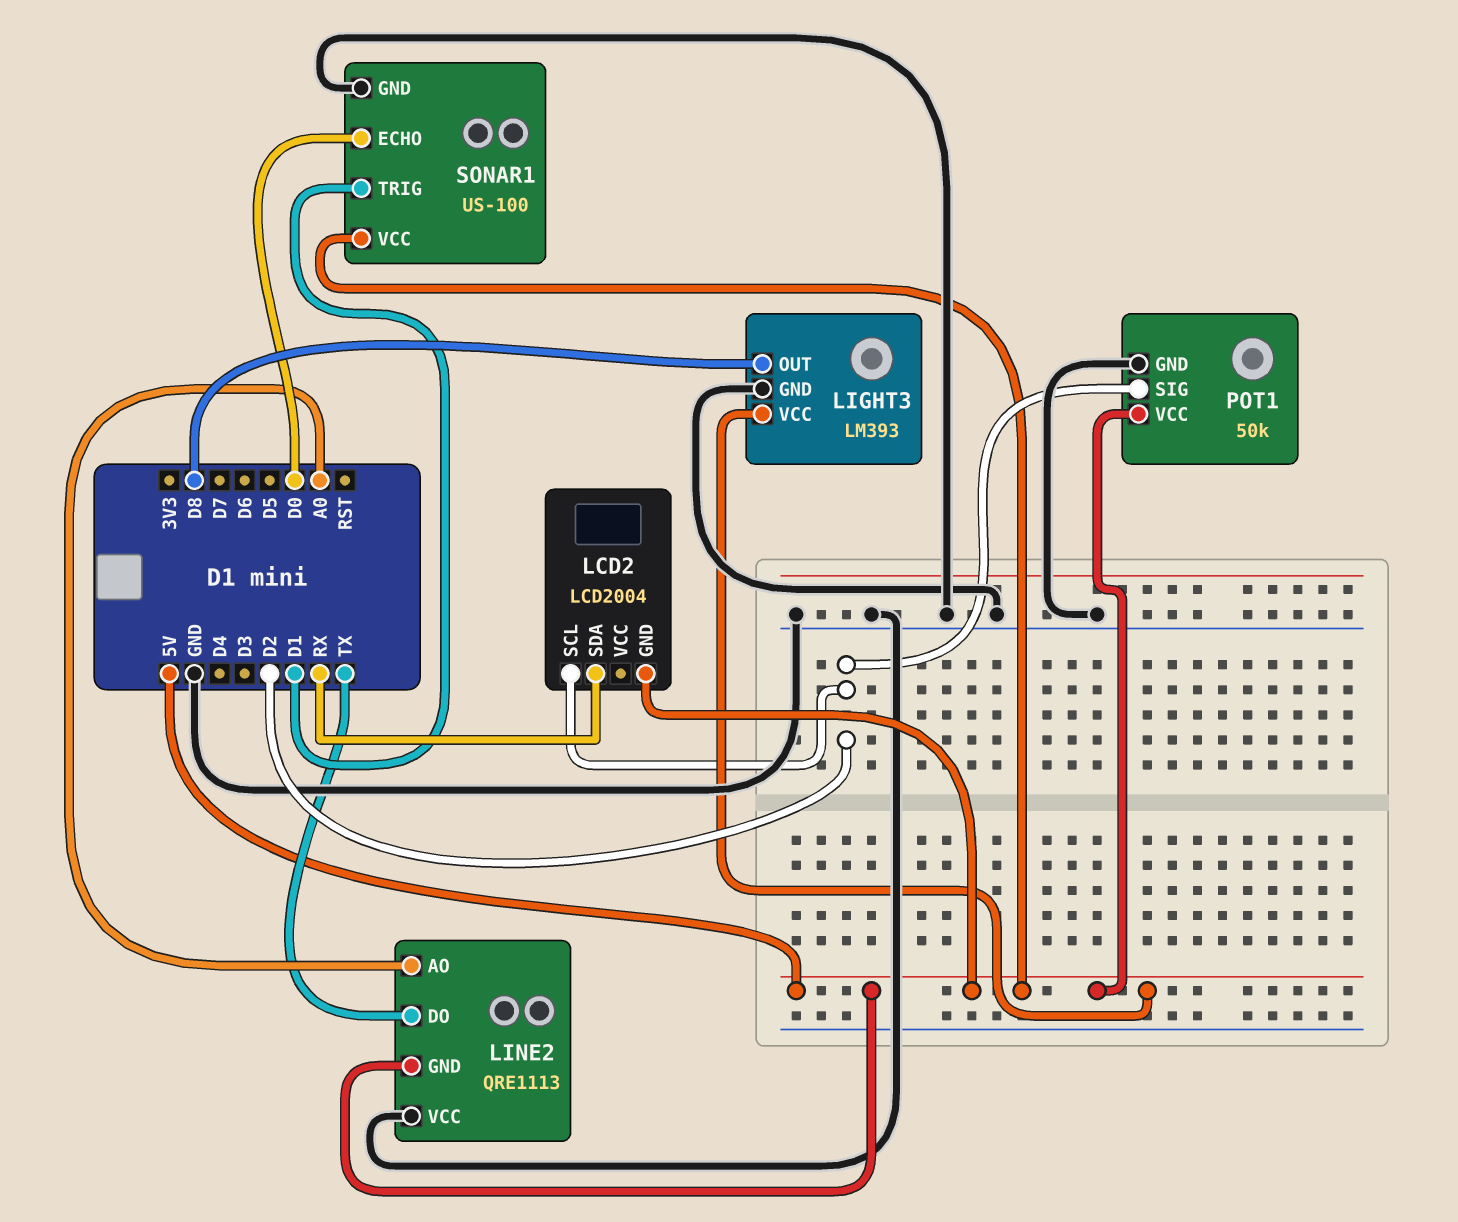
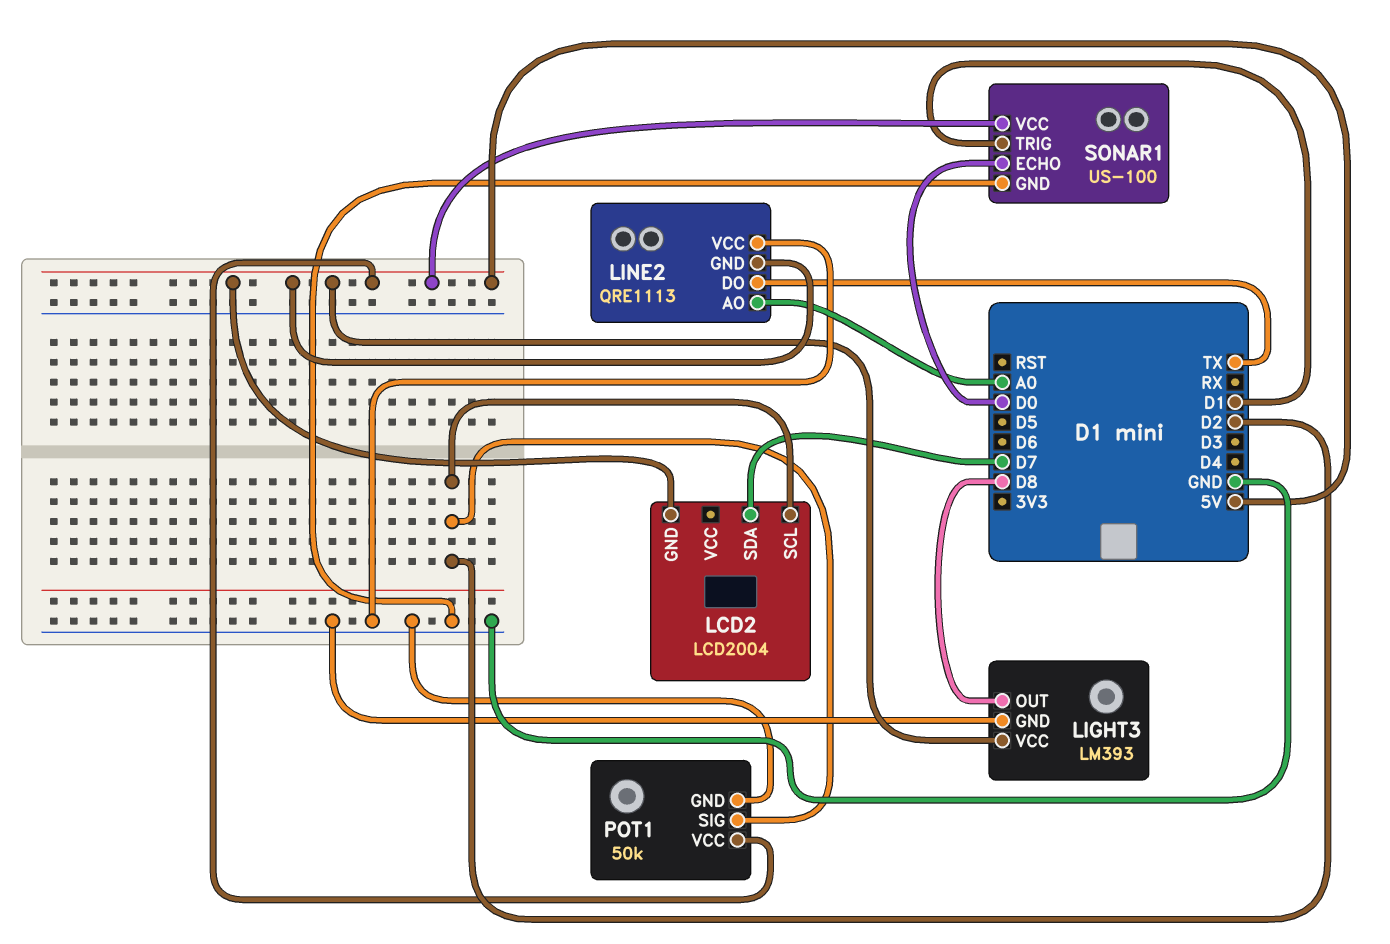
LCD2 pin SDA: RX -> D7

